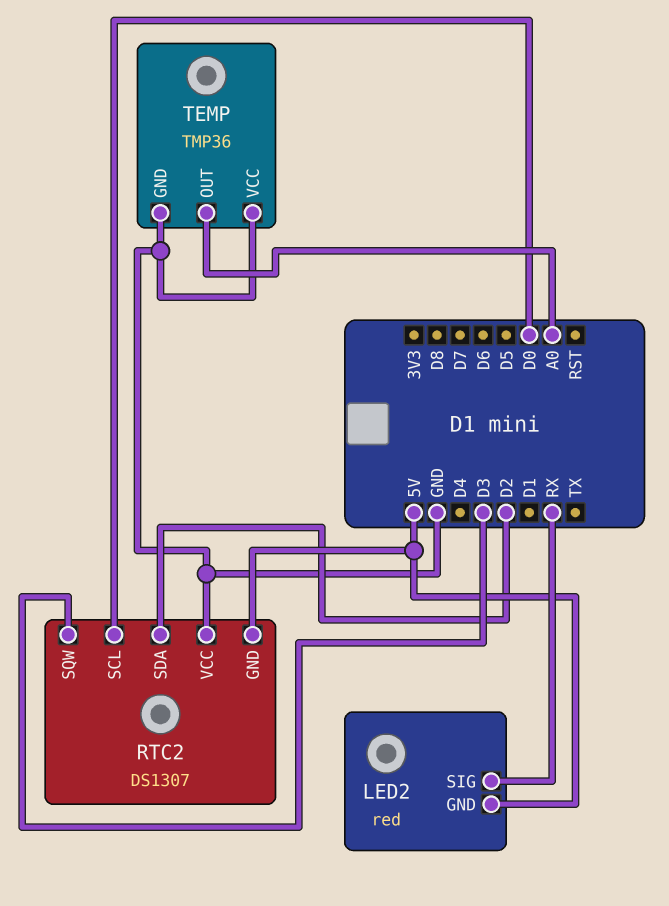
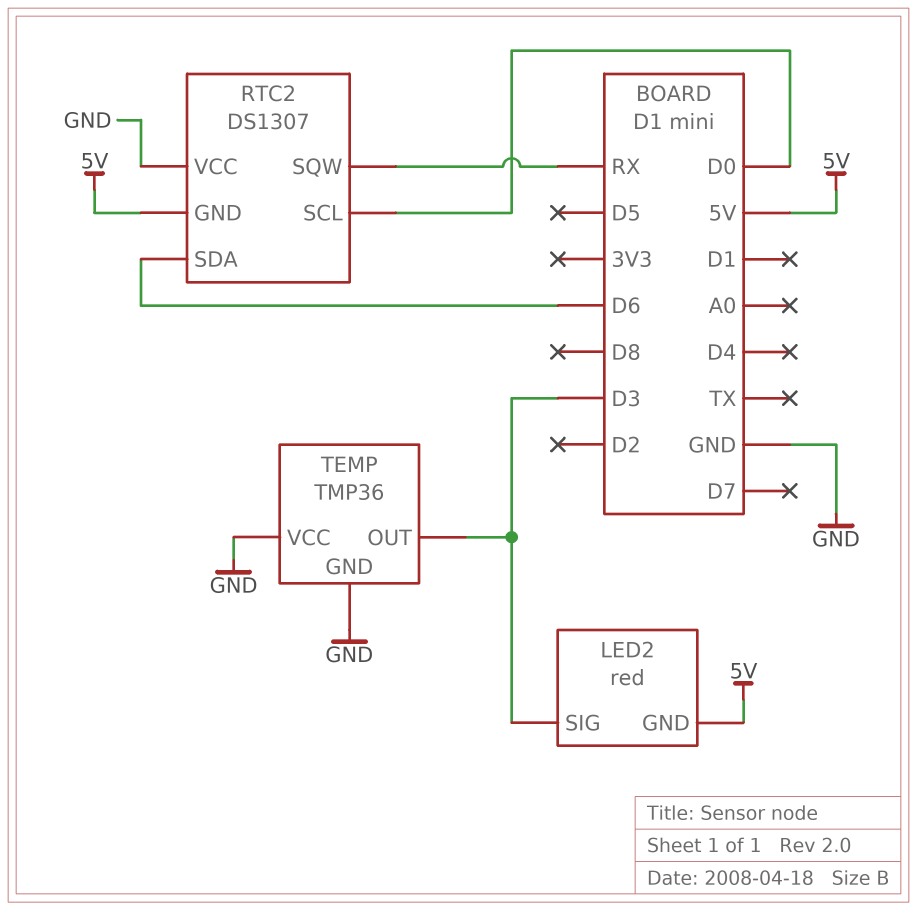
LED2 pin SIG: RX -> D3
RTC2 pin SDA: D2 -> D6
RTC2 pin SQW: D3 -> RX
TEMP pin OUT: A0 -> D3

